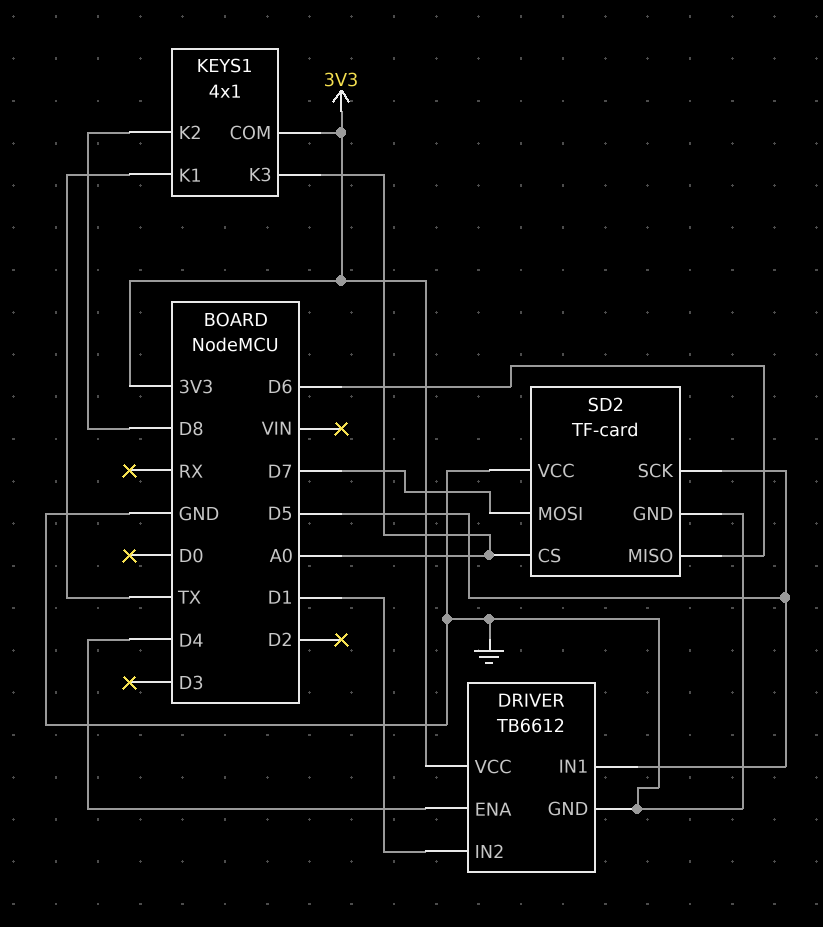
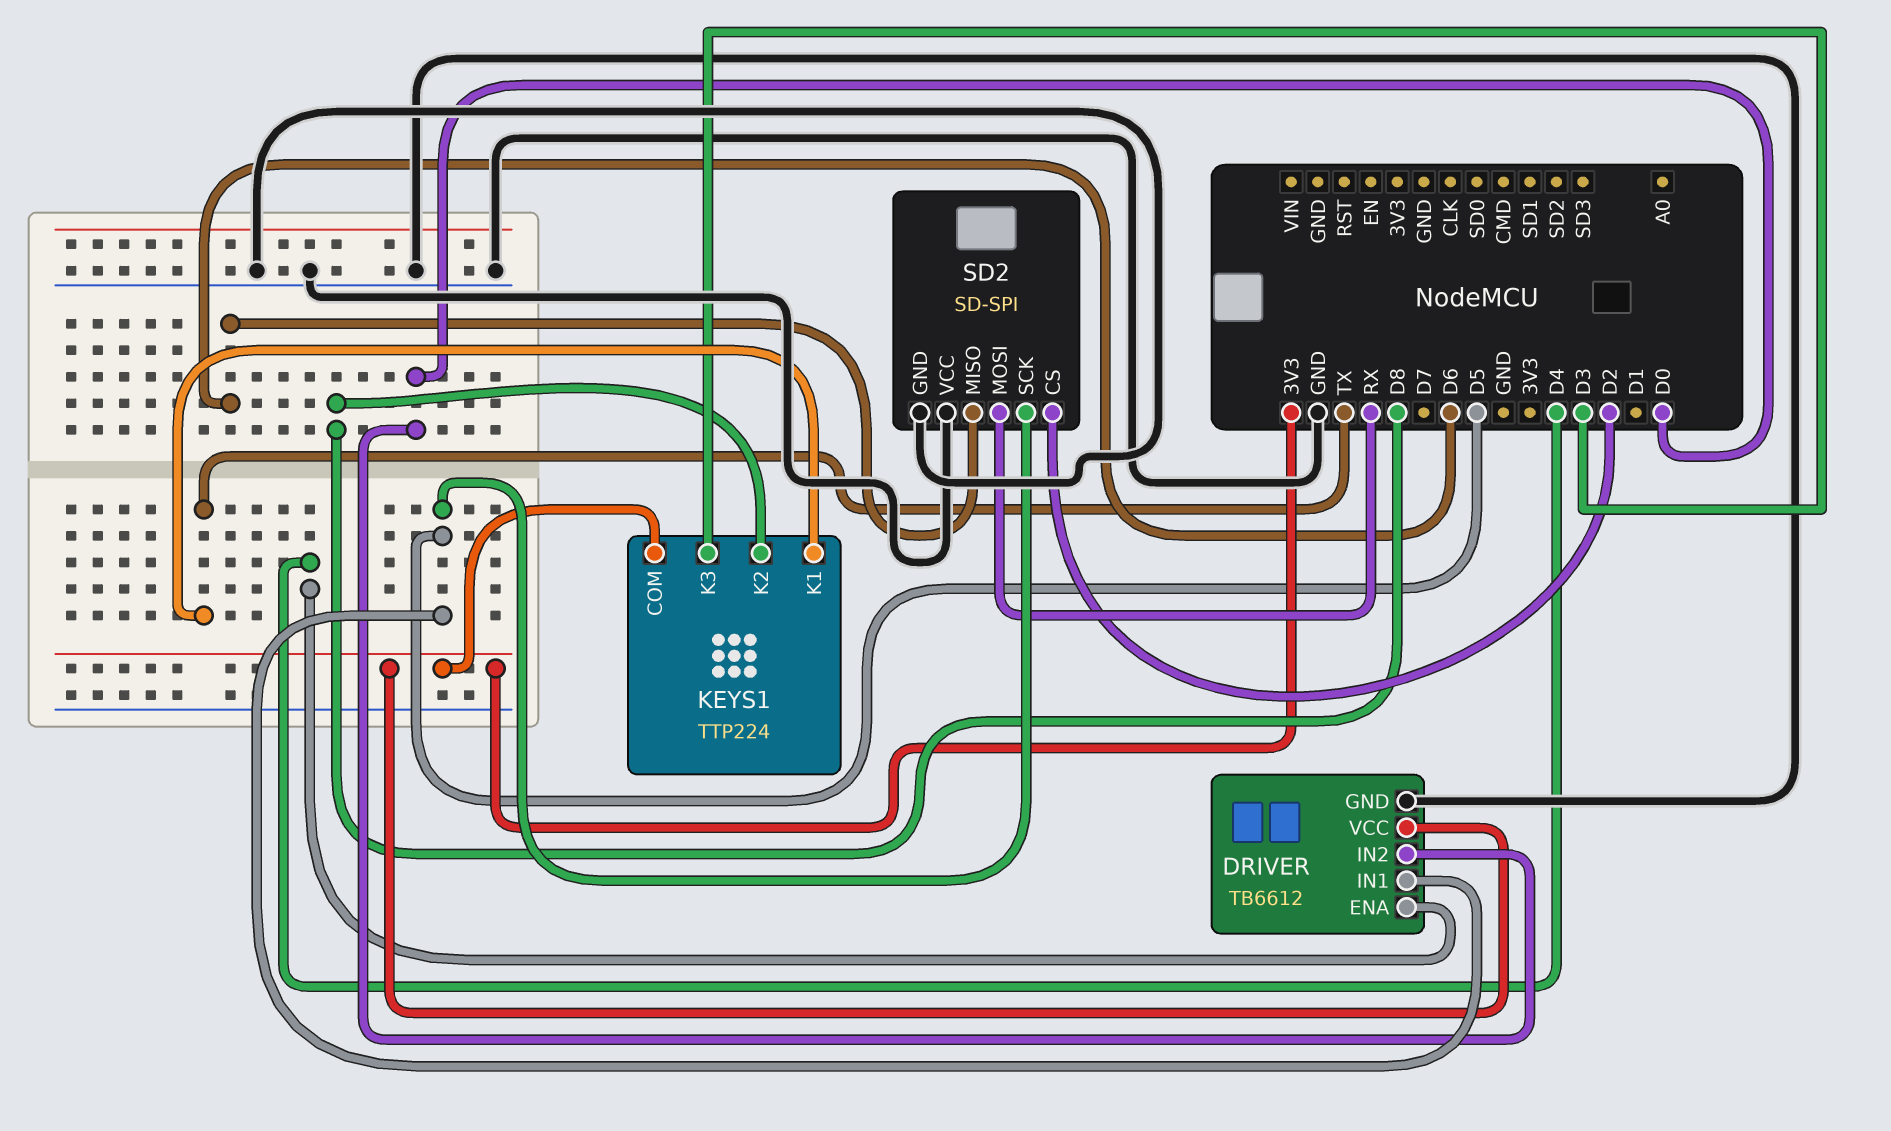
DRIVER pin IN2: D1 -> D0
KEYS1: 4x1 -> TTP224
KEYS1 pin K3: A0 -> D3
SD2: TF-card -> SD-SPI
SD2 pin CS: A0 -> D2
SD2 pin MOSI: D7 -> RX

